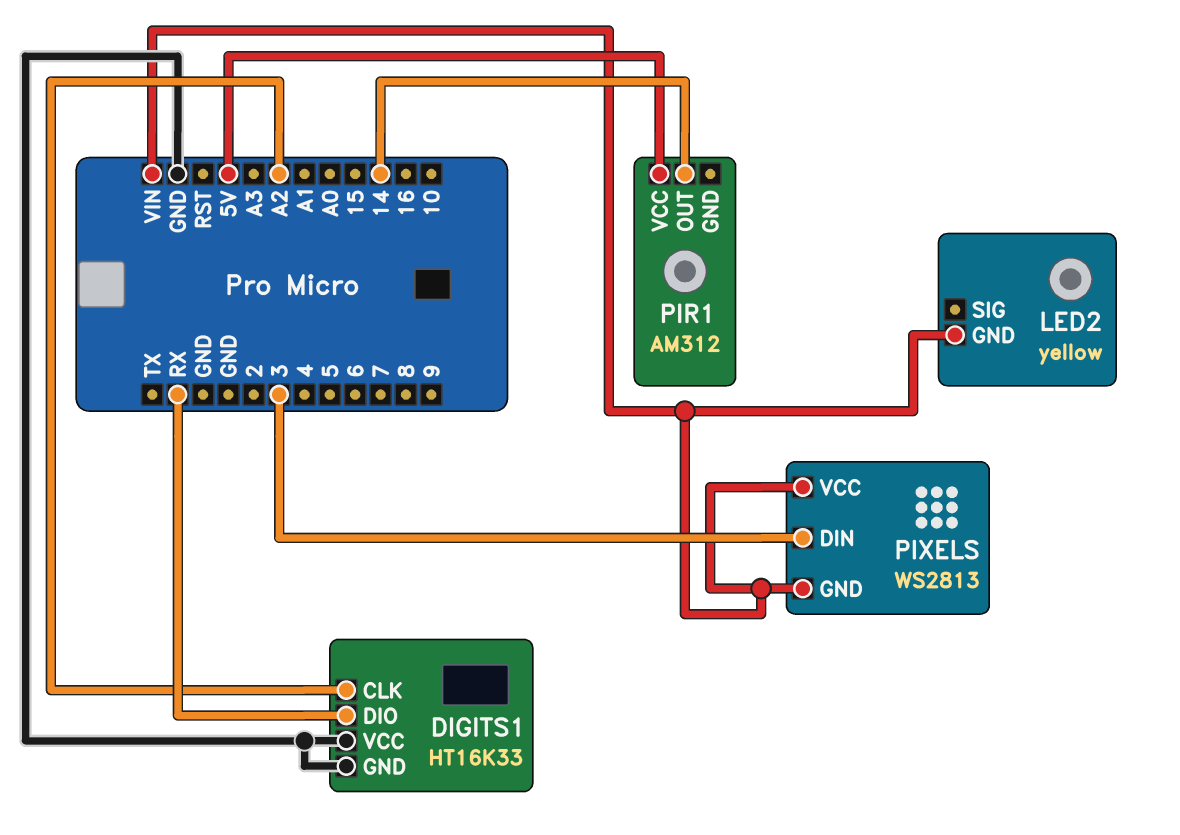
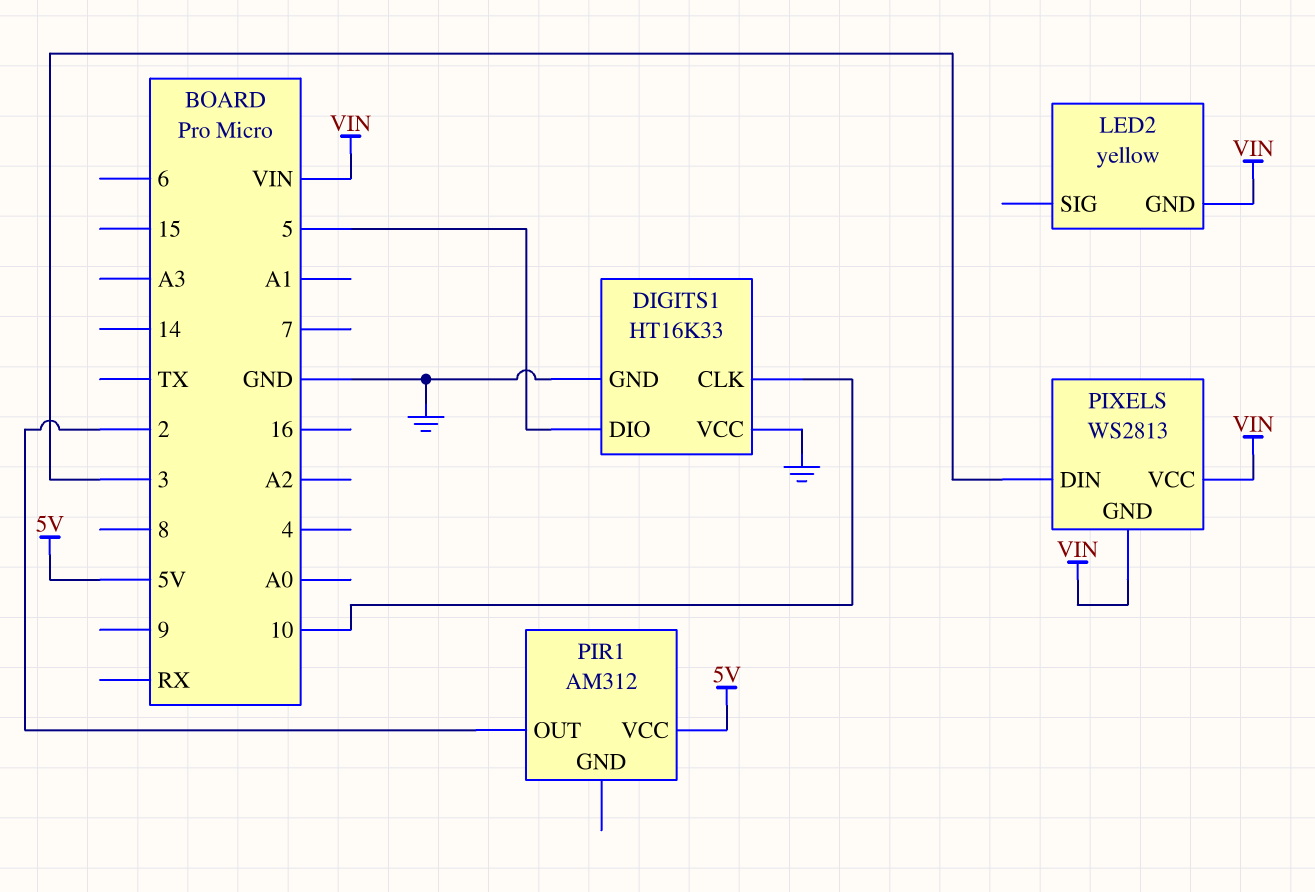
DIGITS1 pin CLK: A2 -> 10
DIGITS1 pin DIO: RX -> 5
PIR1 pin OUT: 14 -> 2

